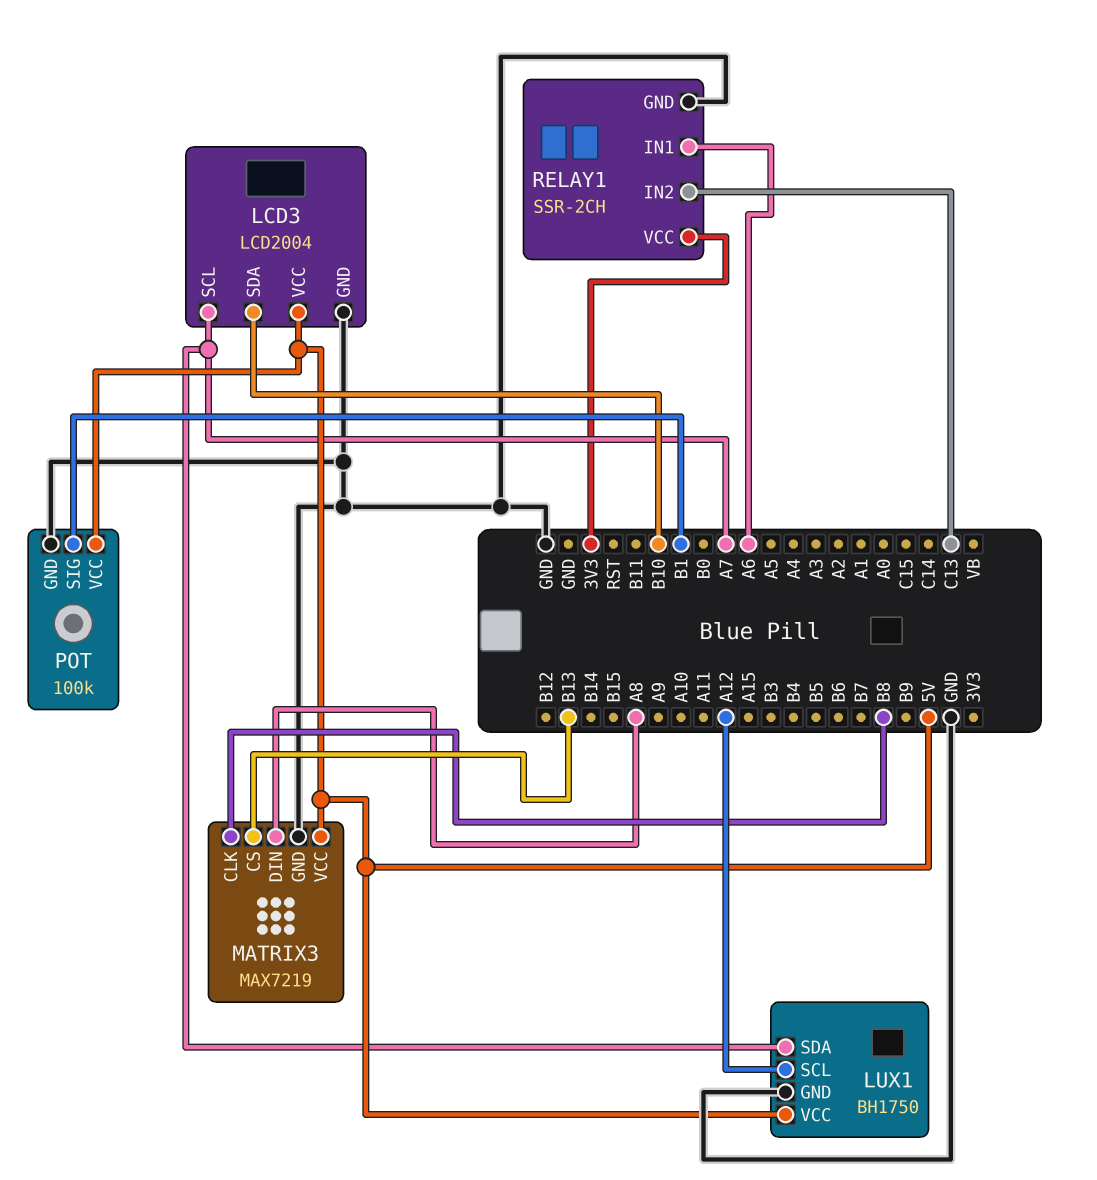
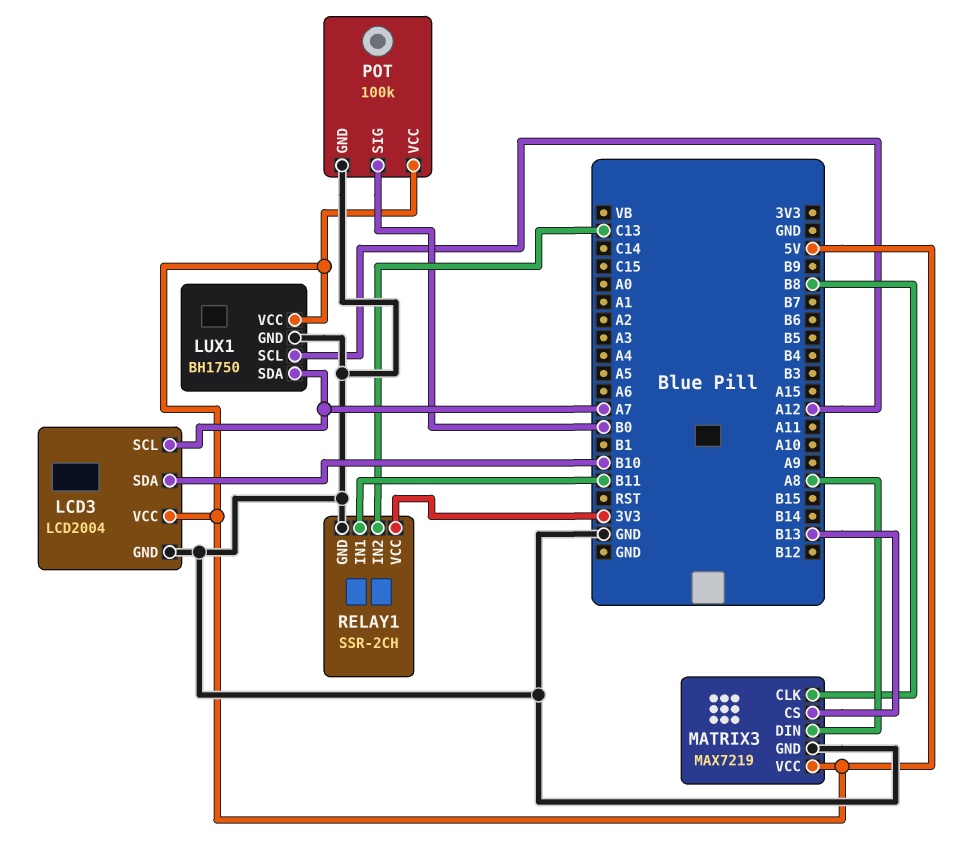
POT pin SIG: B1 -> B0
RELAY1 pin IN1: A6 -> B11

